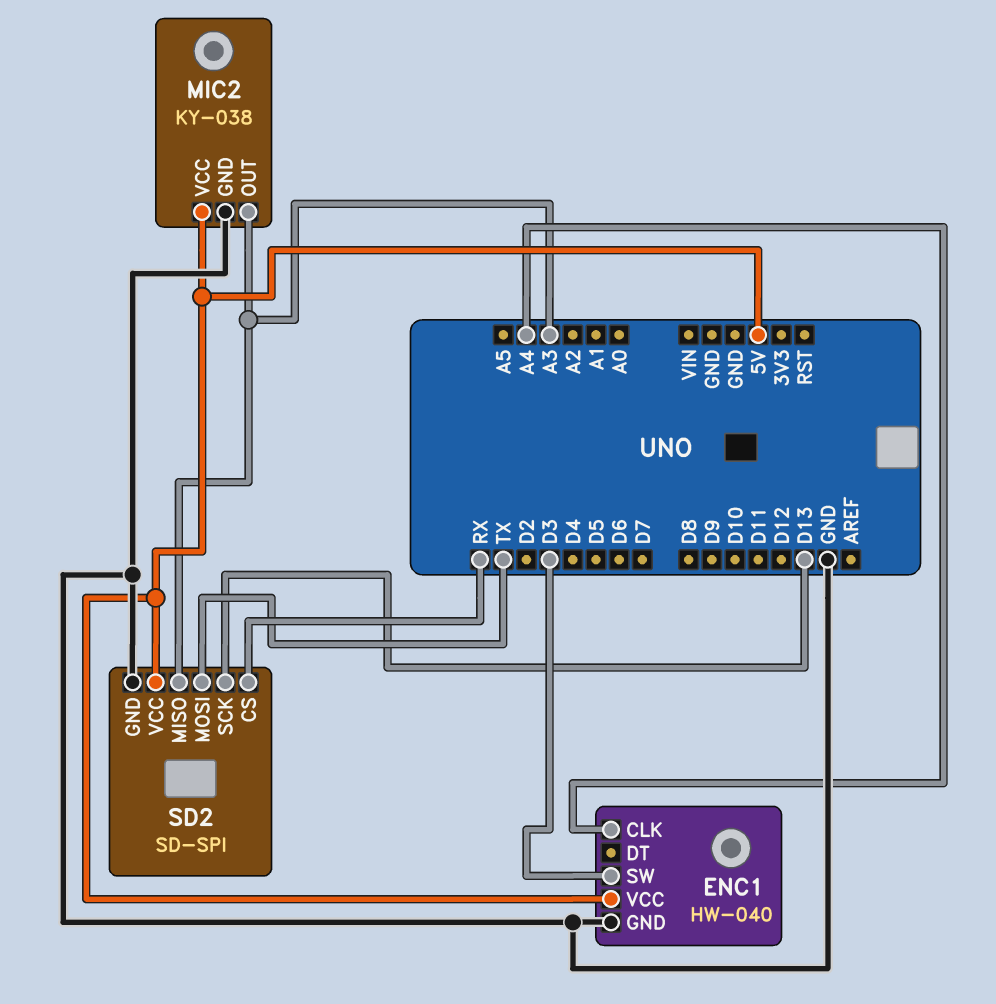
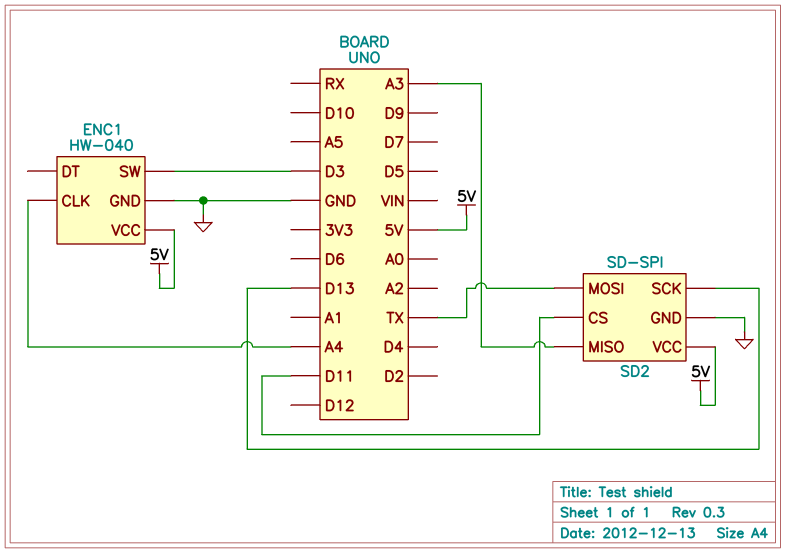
MIC2: KY-038 -> none
MIC2 pin GND: GND -> none
MIC2 pin OUT: A3 -> none
MIC2 pin VCC: 5V -> none
SD2 pin CS: RX -> D11

